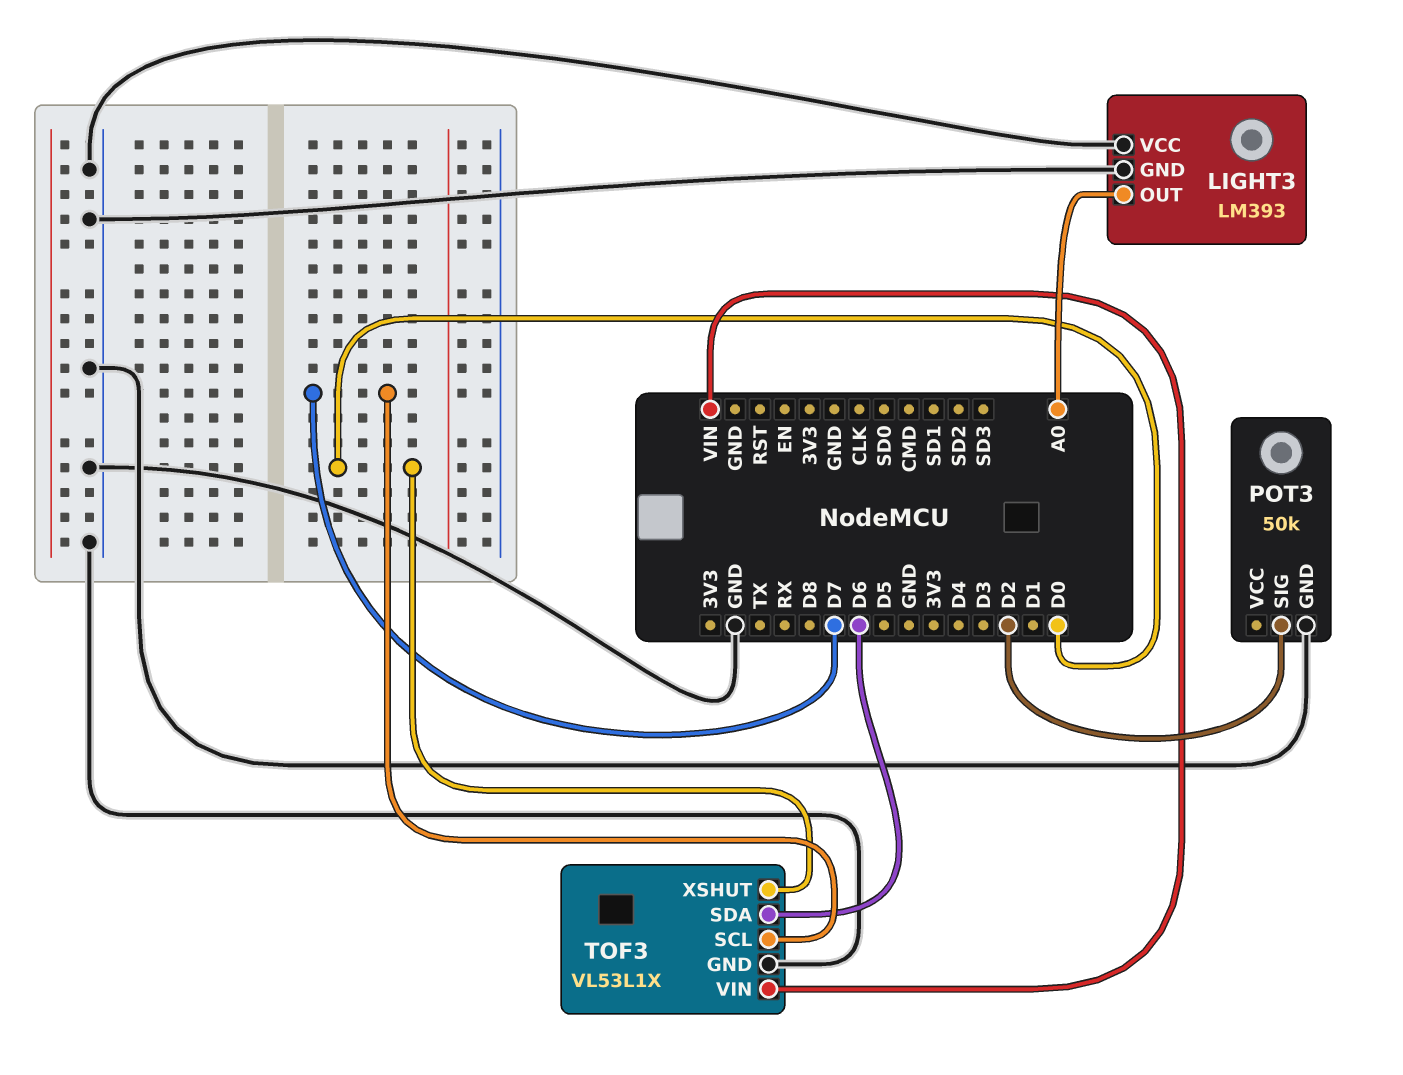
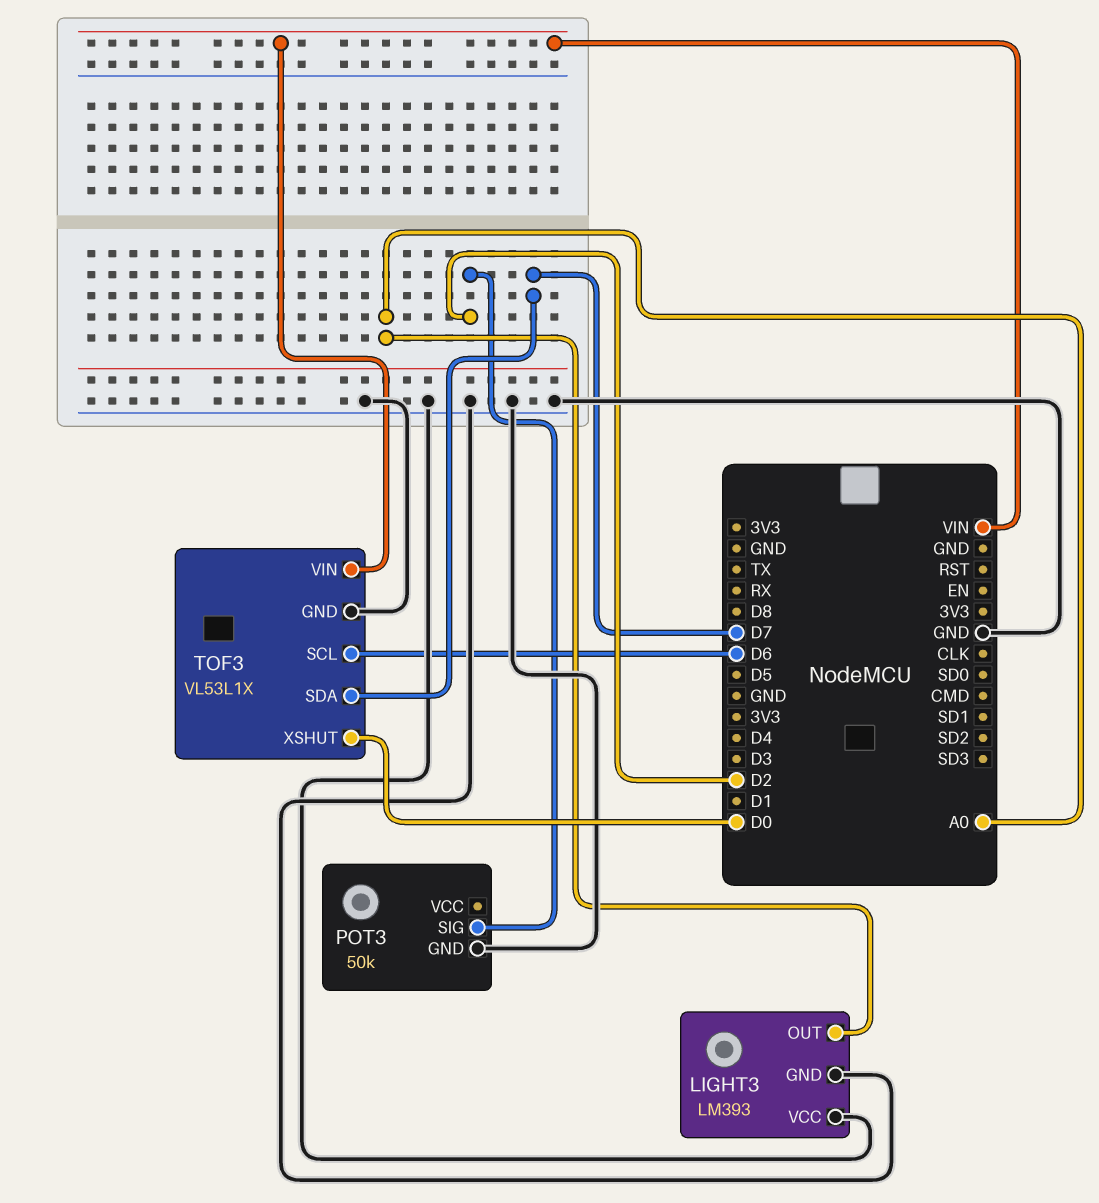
TOF3 pin SCL: D7 -> D6
TOF3 pin SDA: D6 -> D7

